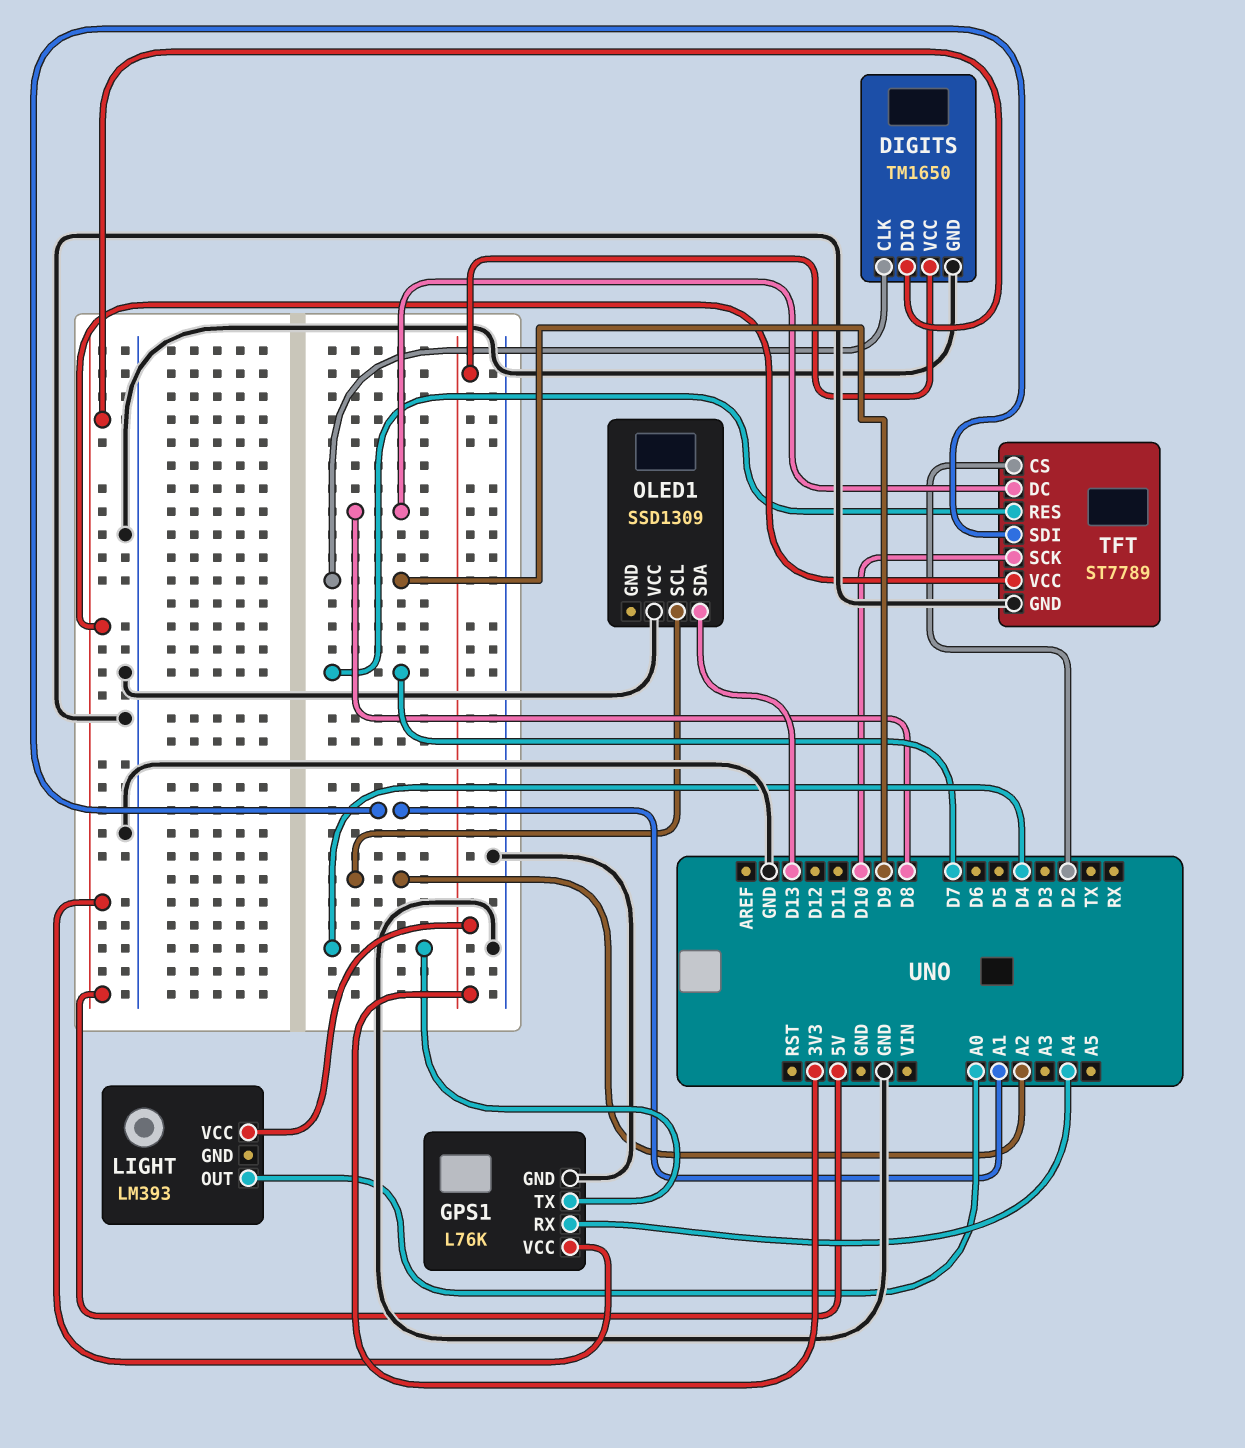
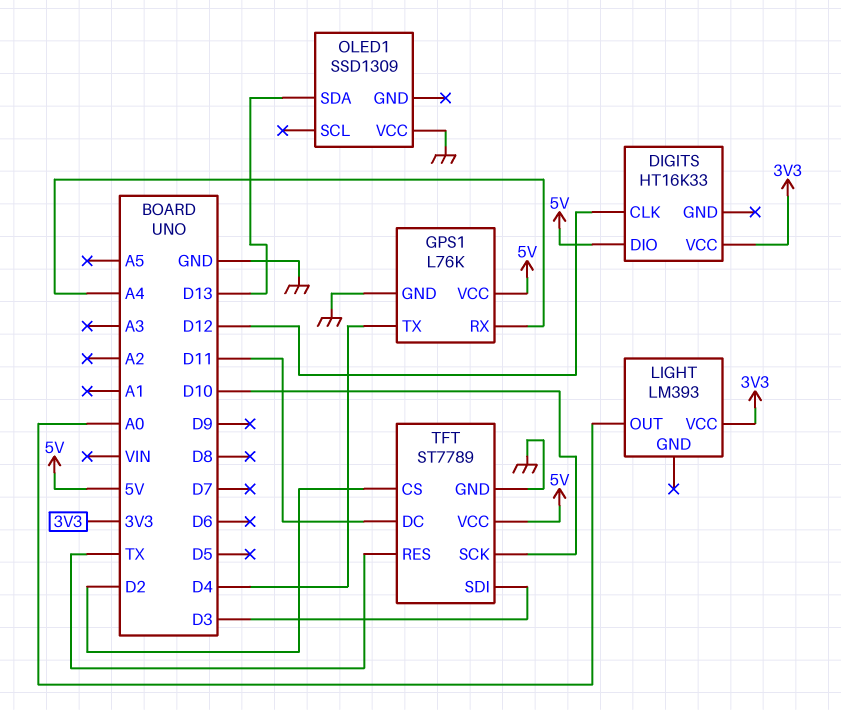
DIGITS: TM1650 -> HT16K33
DIGITS pin CLK: D9 -> D12
DIGITS pin GND: GND -> none
OLED1 pin SCL: A2 -> none
TFT pin DC: D8 -> D11
TFT pin RES: D7 -> TX
TFT pin SDI: A1 -> D3

